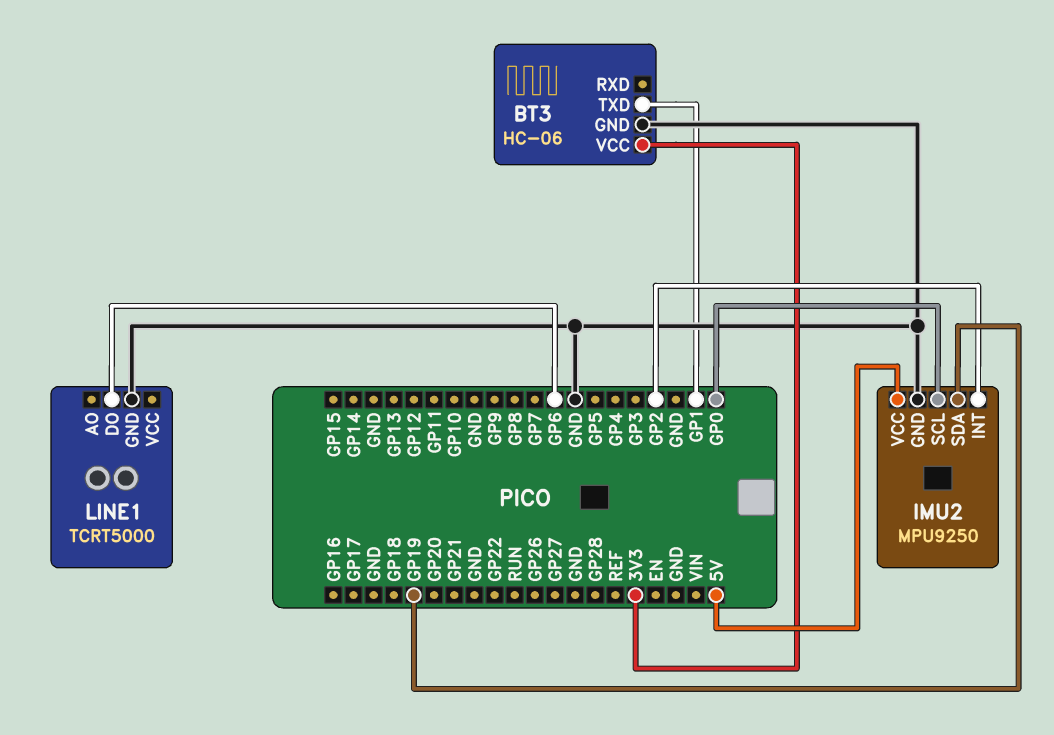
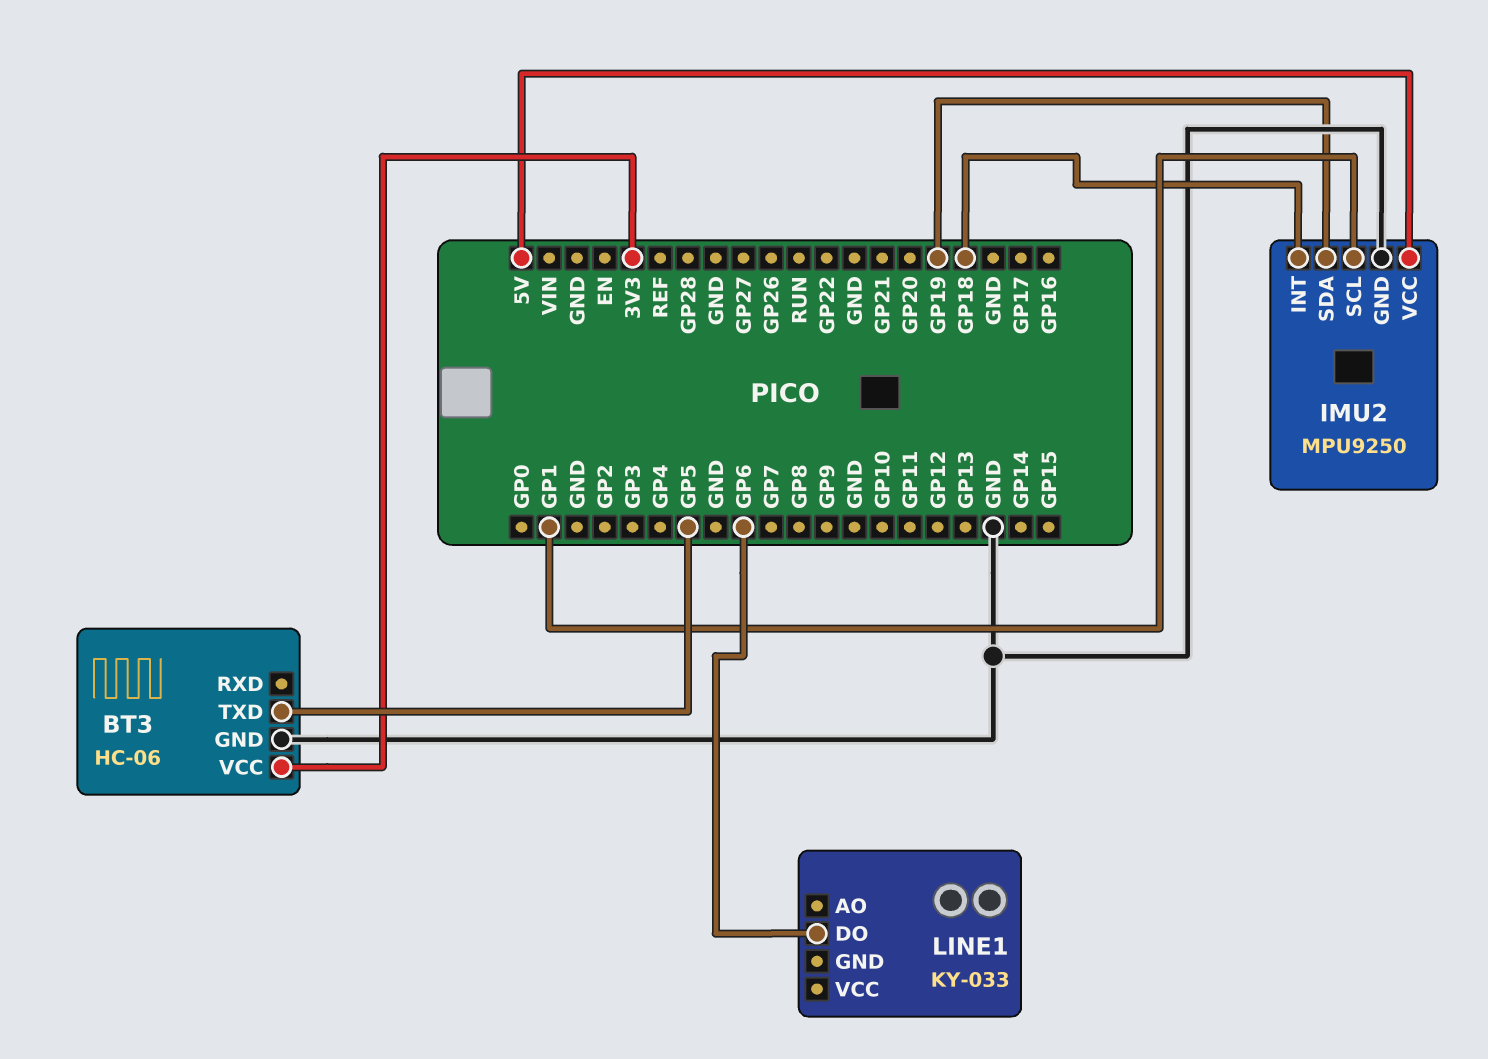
BT3 pin TXD: GP1 -> GP5
IMU2 pin INT: GP2 -> GP18
IMU2 pin SCL: GP0 -> GP1
LINE1: TCRT5000 -> KY-033
LINE1 pin GND: GND -> none

